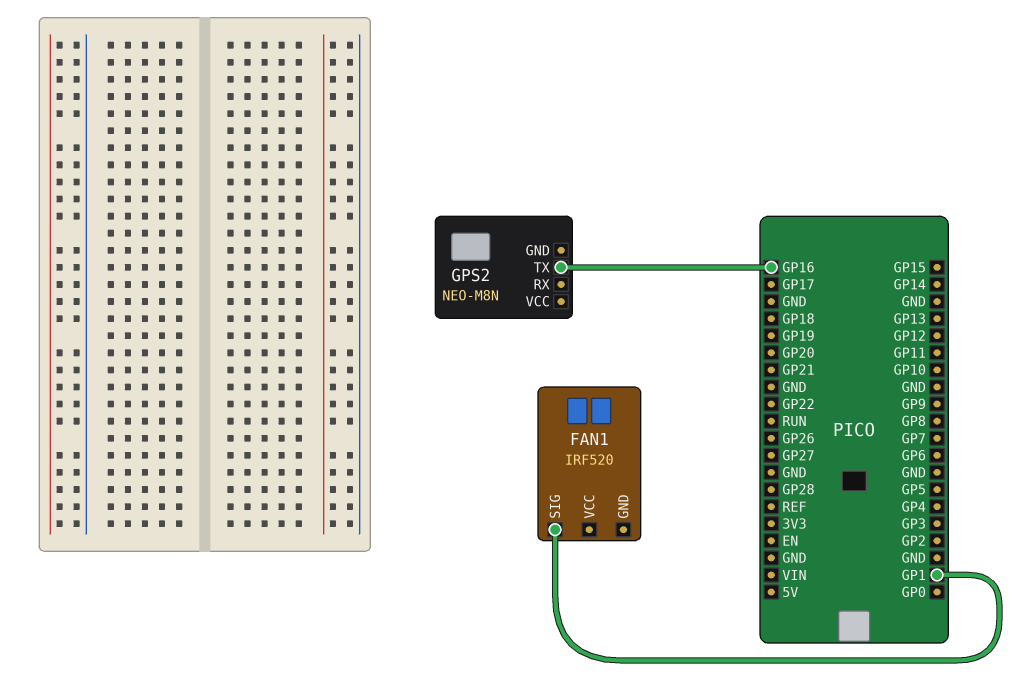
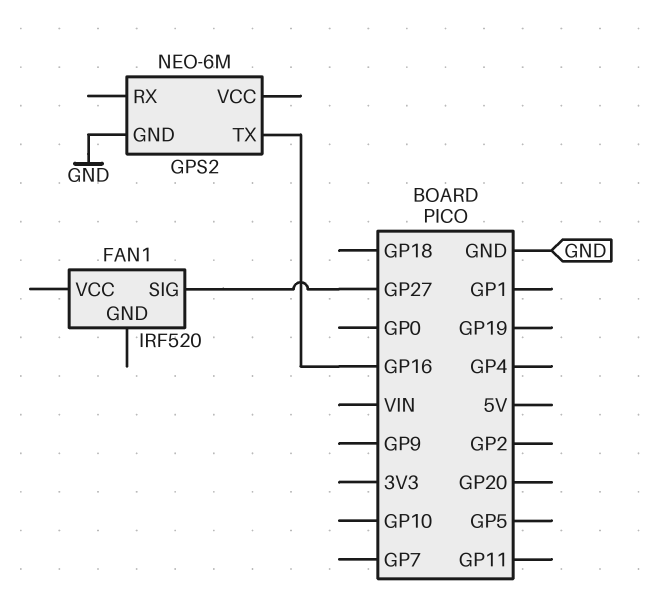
FAN1 pin SIG: GP1 -> GP27
GPS2: NEO-M8N -> NEO-6M
GPS2 pin GND: none -> GND

